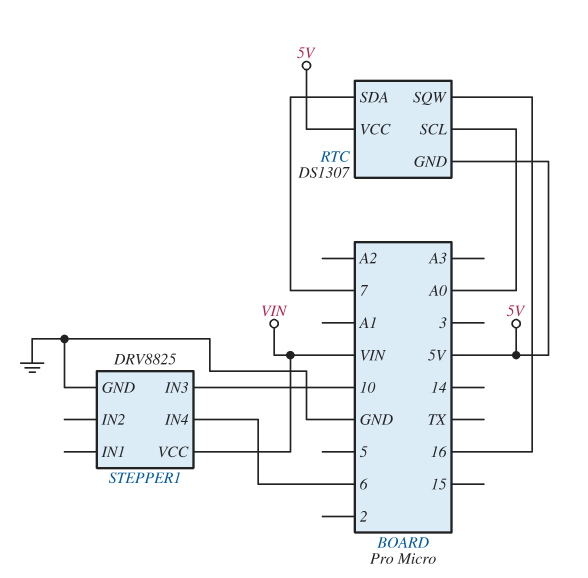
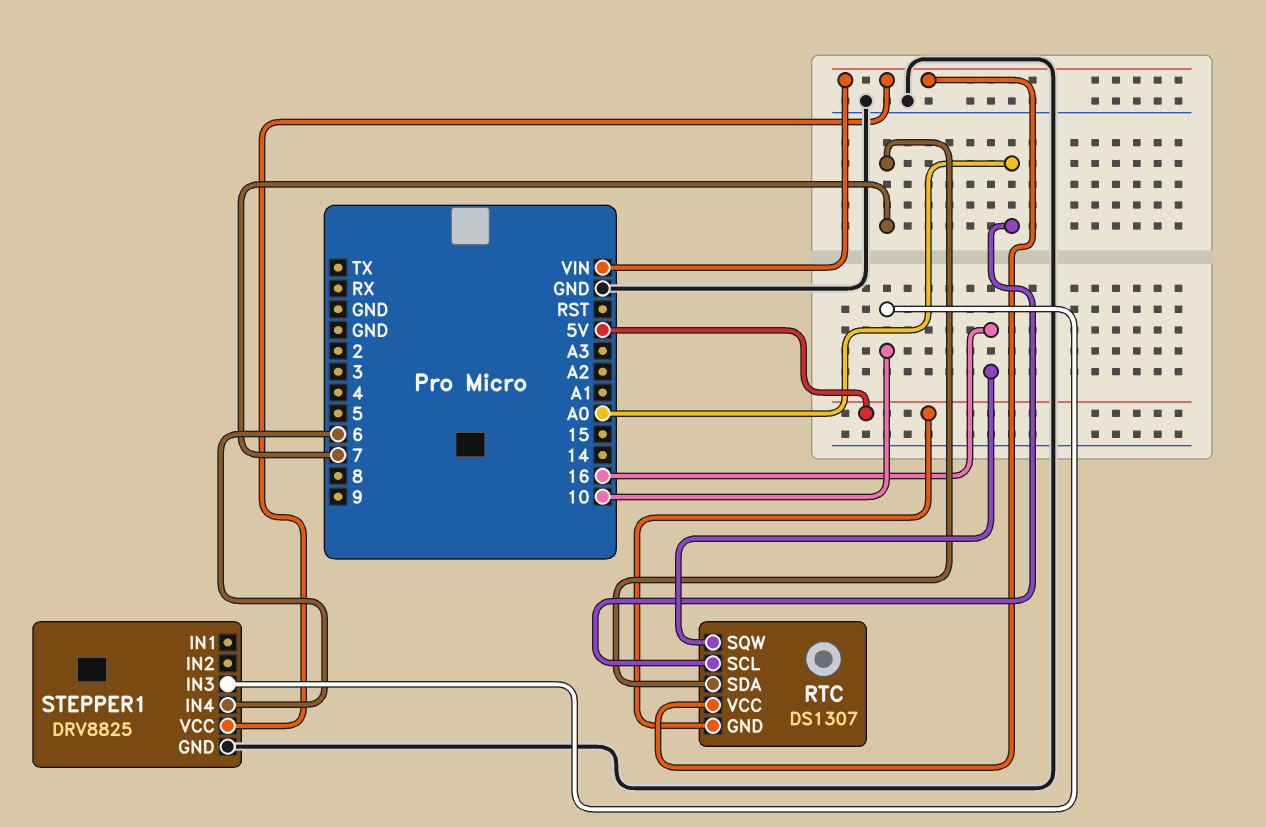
RTC pin VCC: 5V -> VIN

